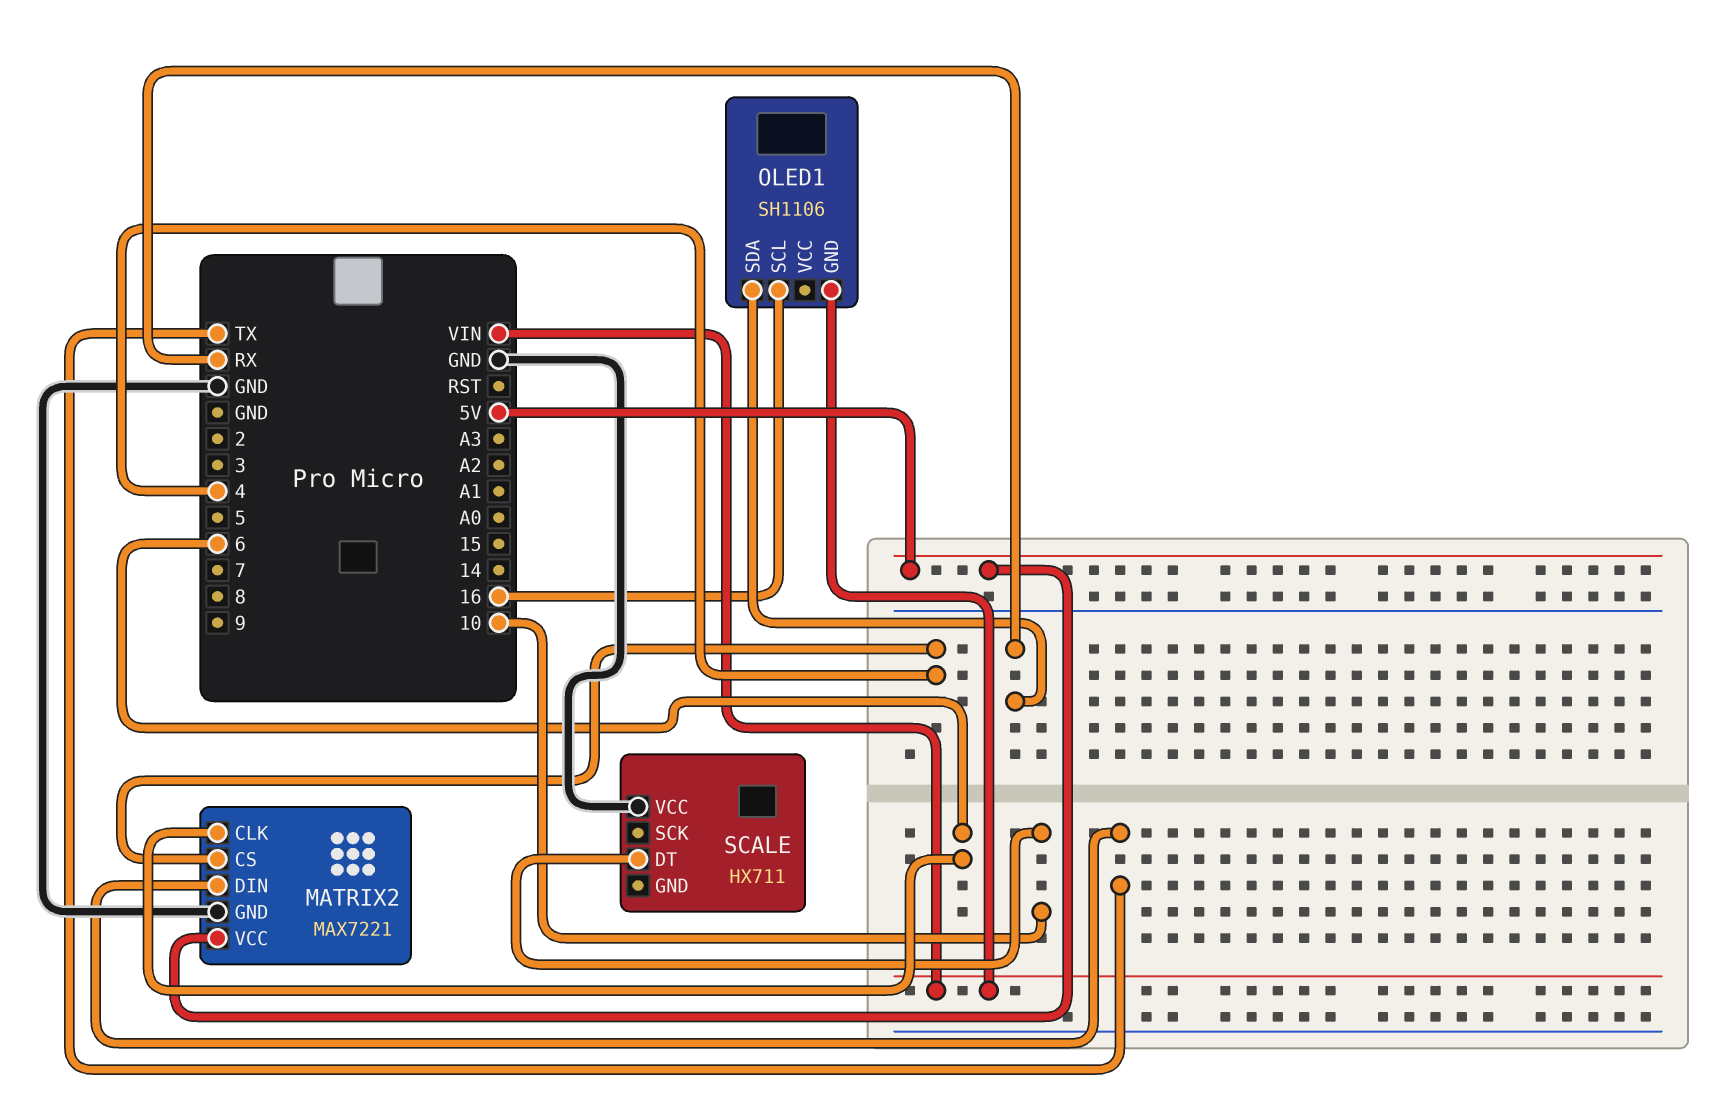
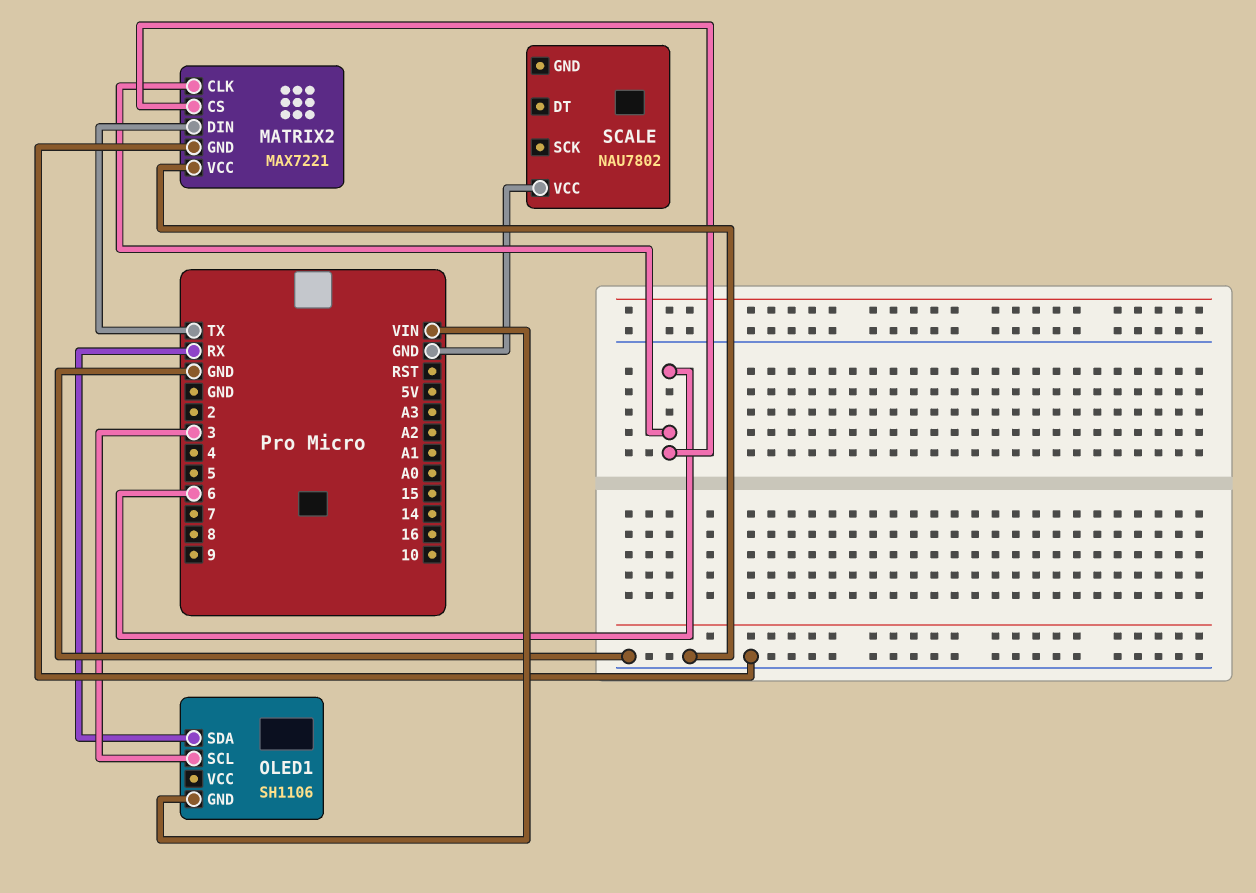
MATRIX2 pin CS: 4 -> 6
MATRIX2 pin VCC: 5V -> GND
OLED1 pin SCL: 16 -> 3
SCALE: HX711 -> NAU7802
SCALE pin DT: 10 -> none

